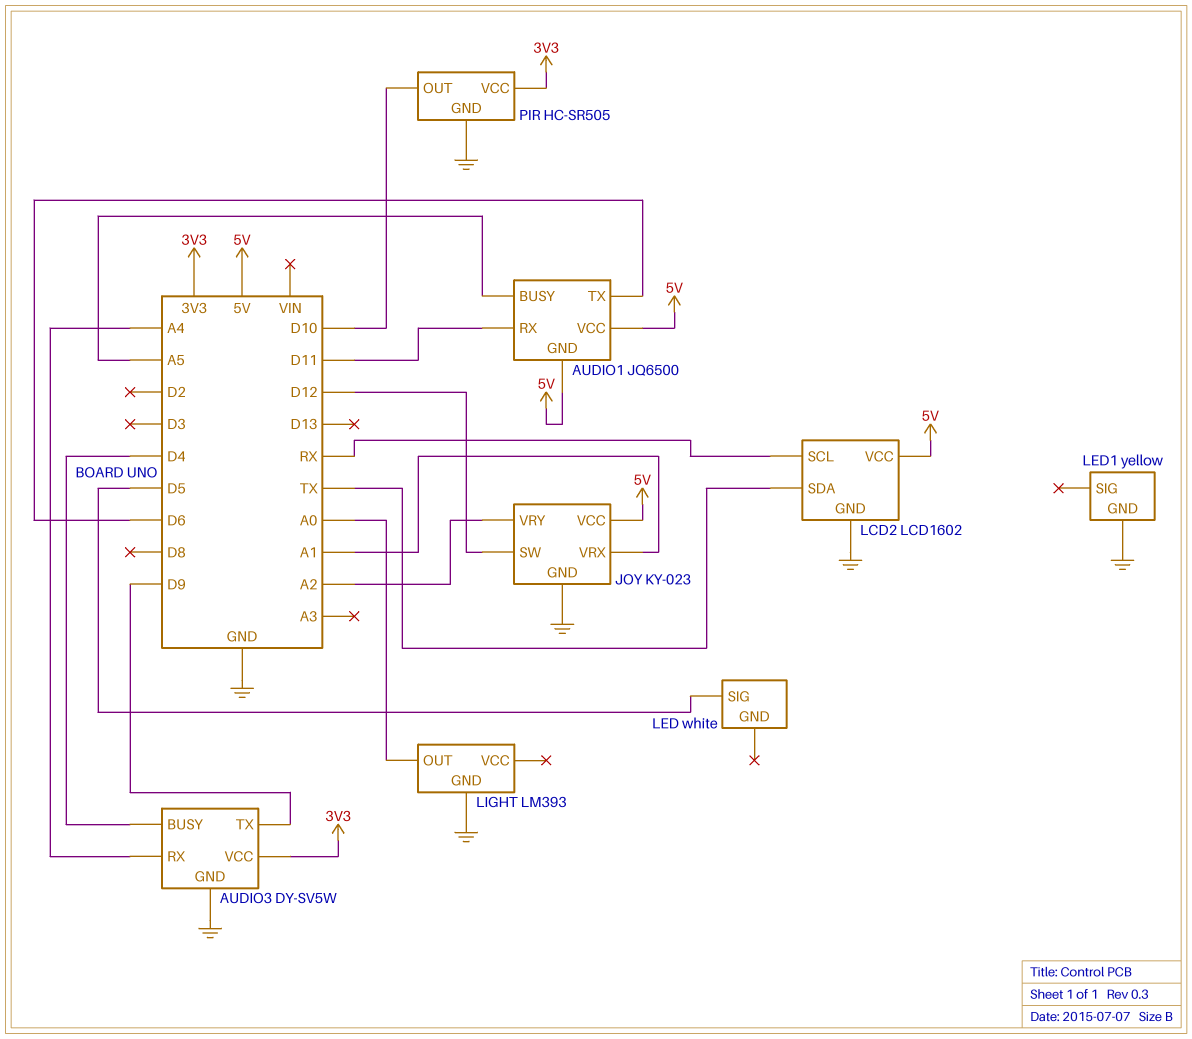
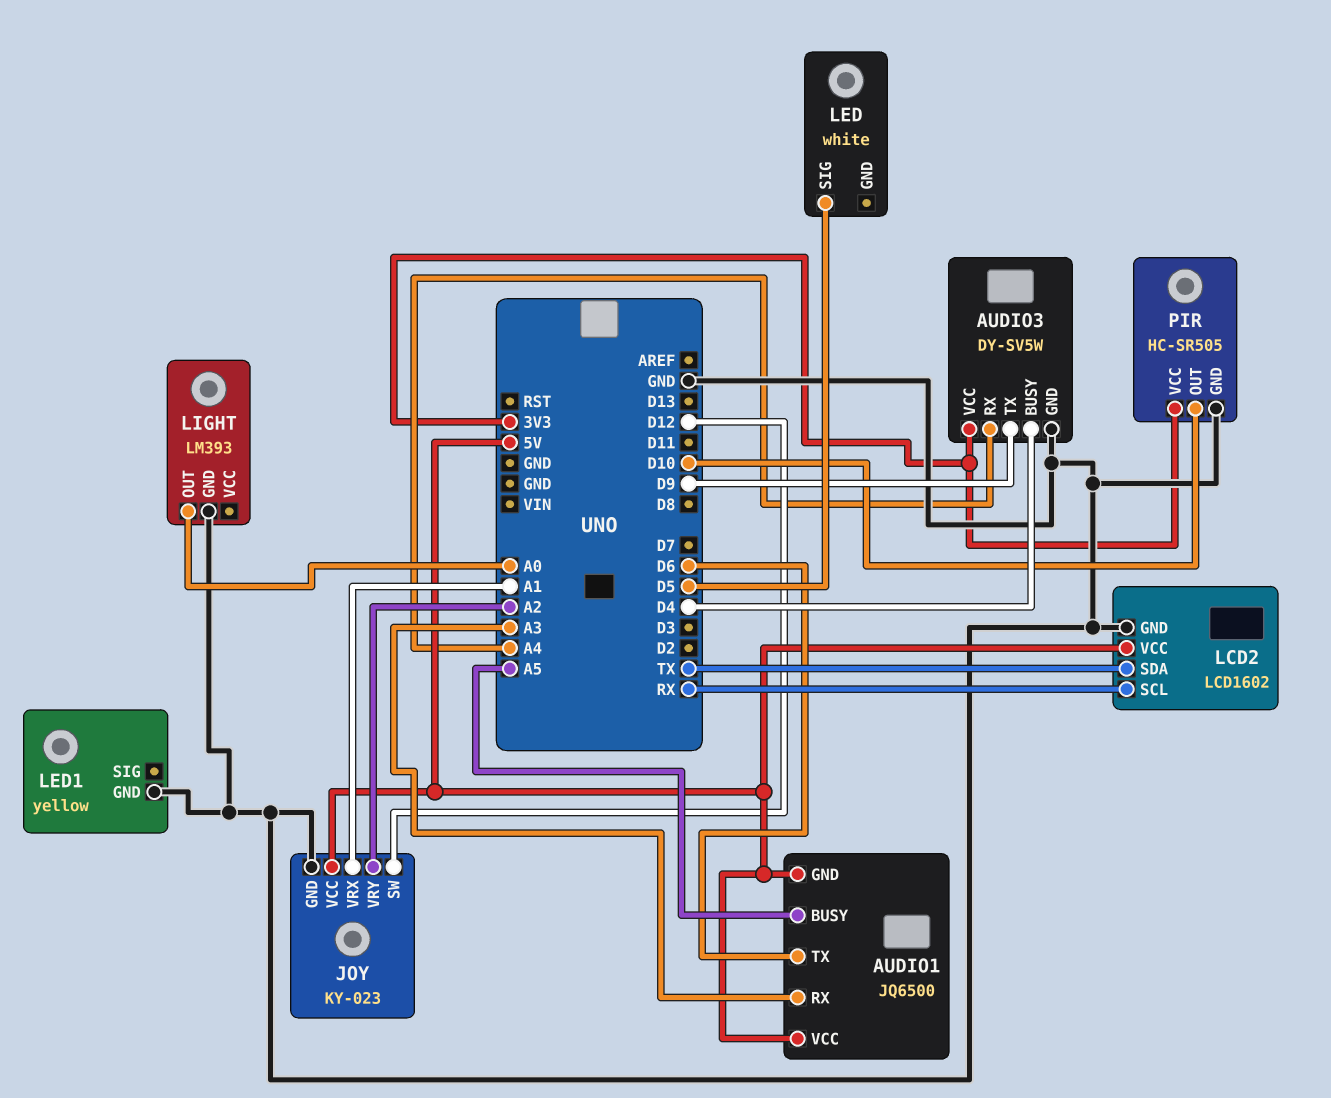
AUDIO1 pin RX: D11 -> A3

